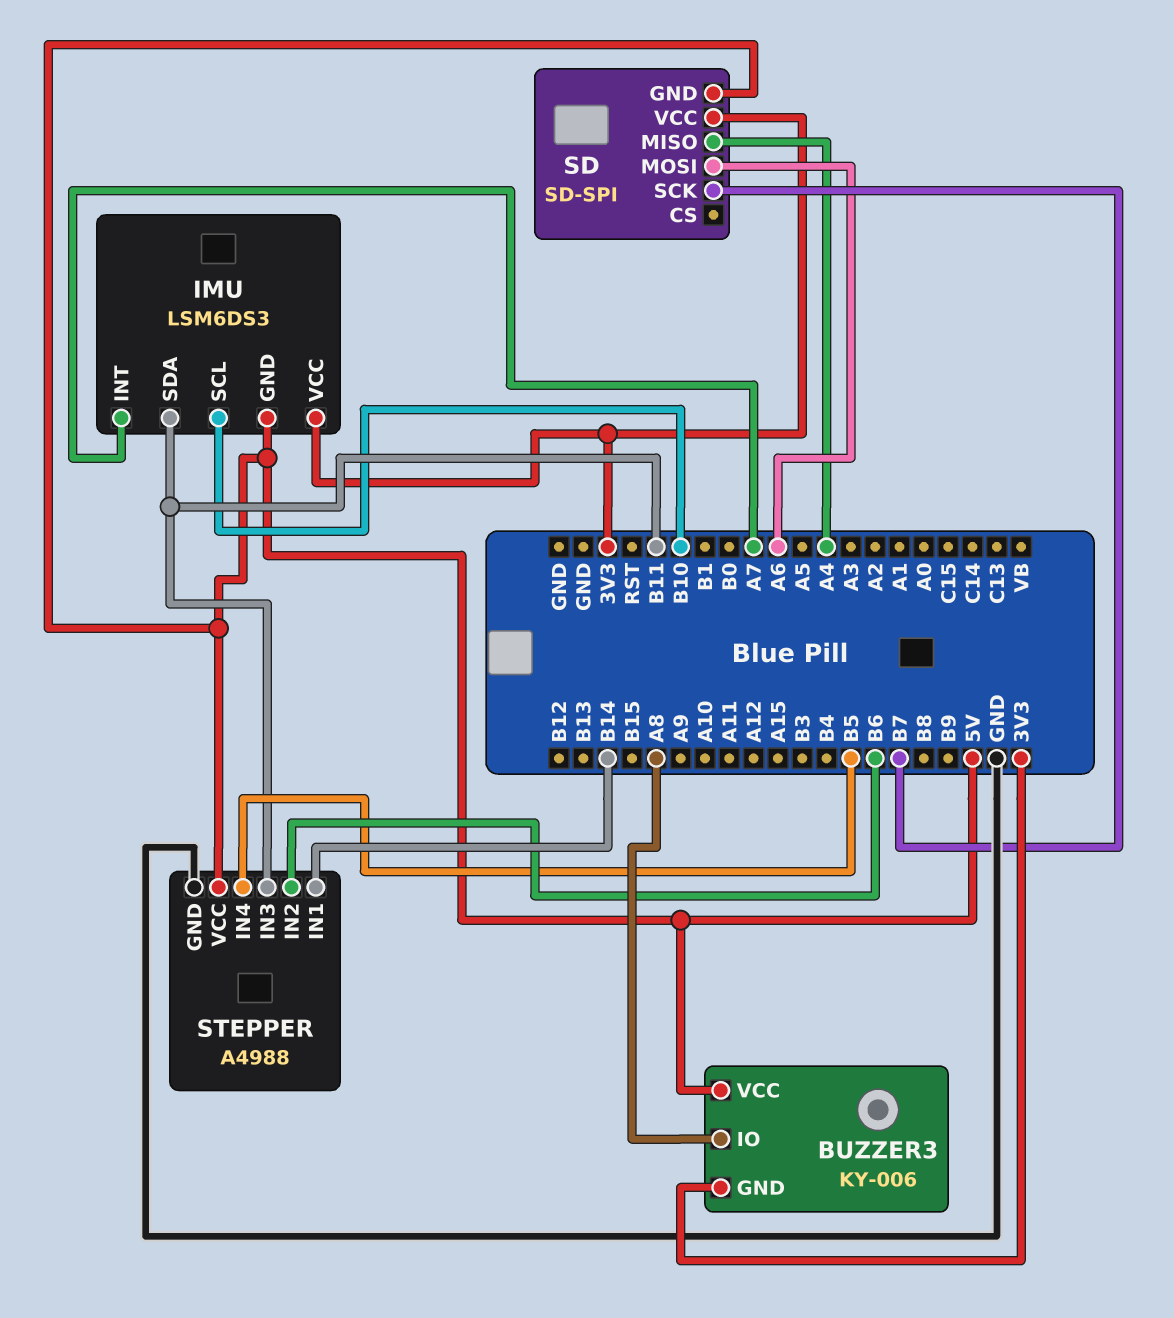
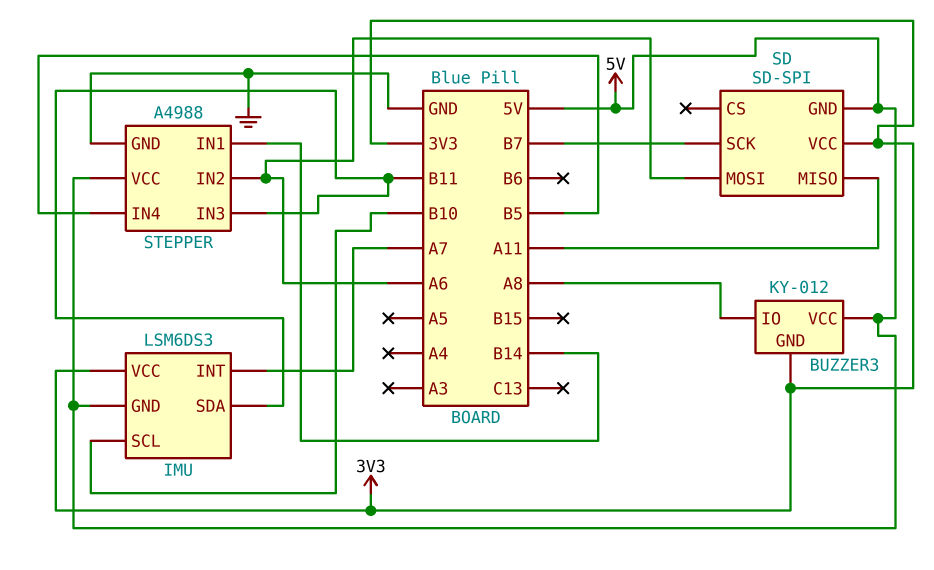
BUZZER3: KY-006 -> KY-012
SD pin MISO: A4 -> A11
STEPPER pin IN2: B6 -> A6

